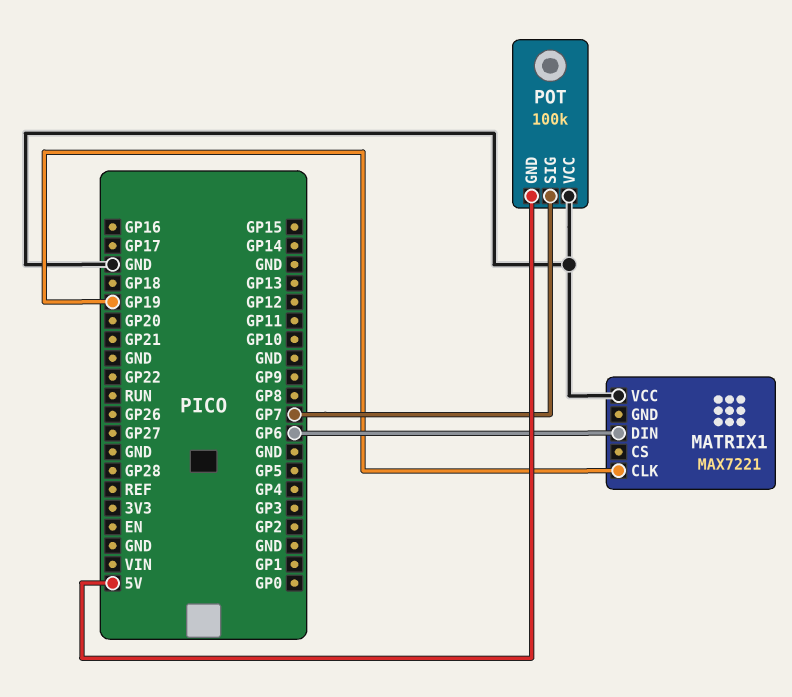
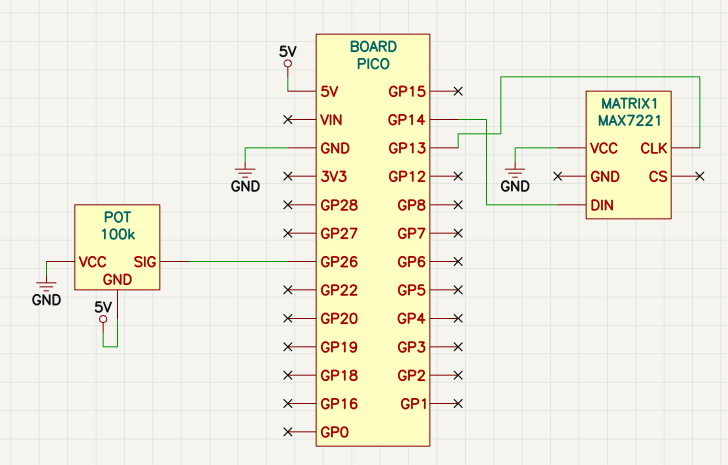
MATRIX1 pin CLK: GP19 -> GP13
MATRIX1 pin DIN: GP6 -> GP14
POT pin SIG: GP7 -> GP26

